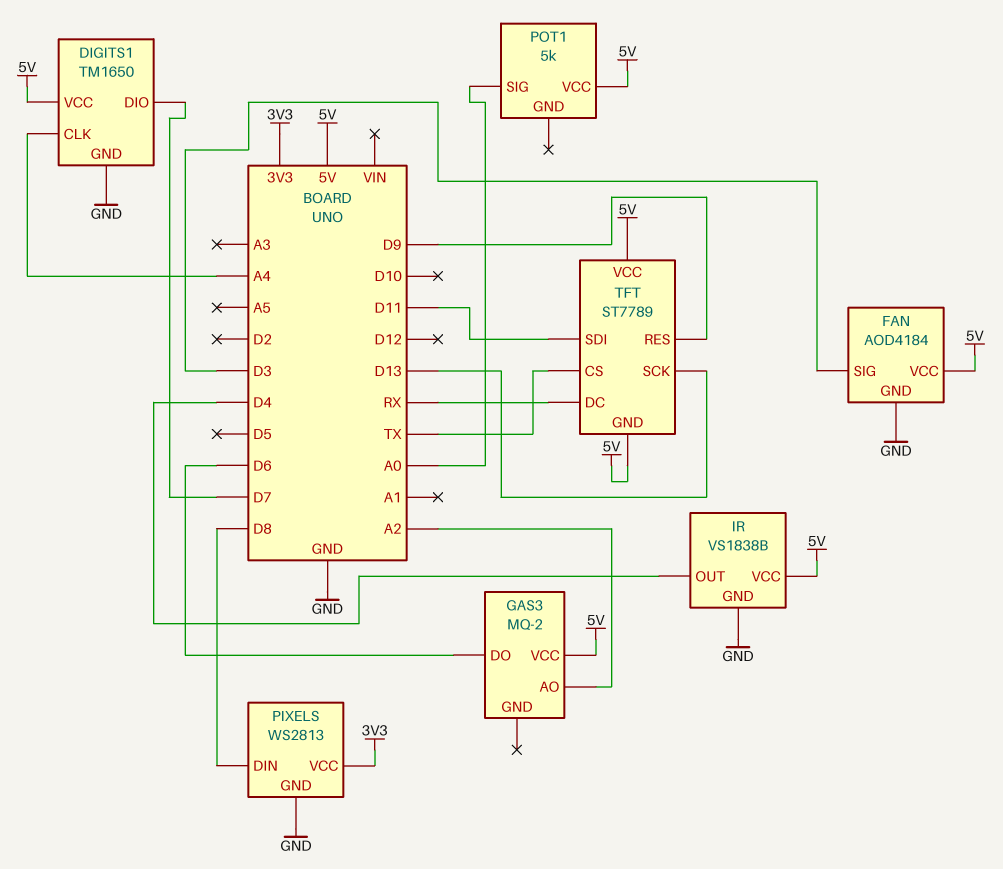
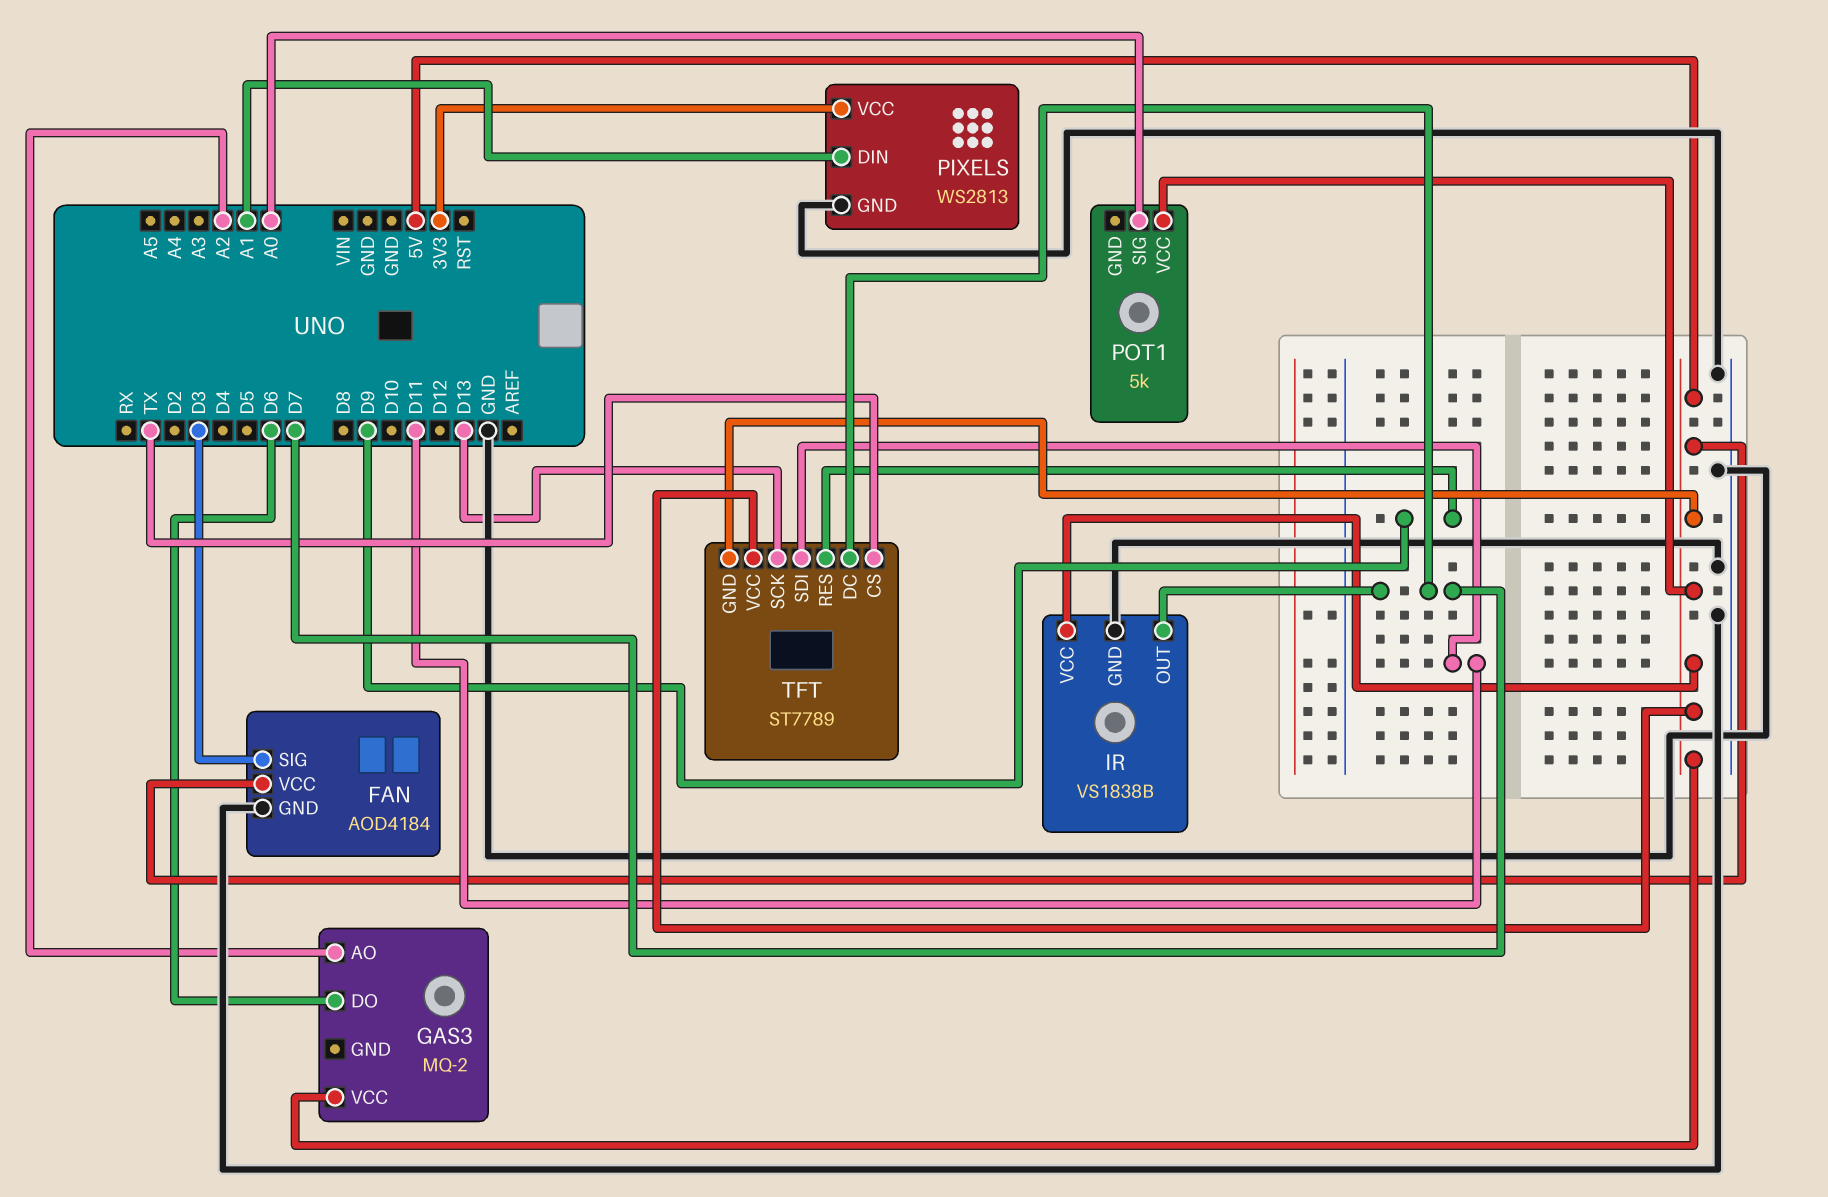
DIGITS1: TM1650 -> none
DIGITS1 pin CLK: A4 -> none
DIGITS1 pin DIO: D7 -> none
DIGITS1 pin GND: GND -> none
DIGITS1 pin VCC: 5V -> none
IR pin OUT: D4 -> D7
PIXELS pin DIN: D8 -> A1
TFT pin DC: RX -> D7

